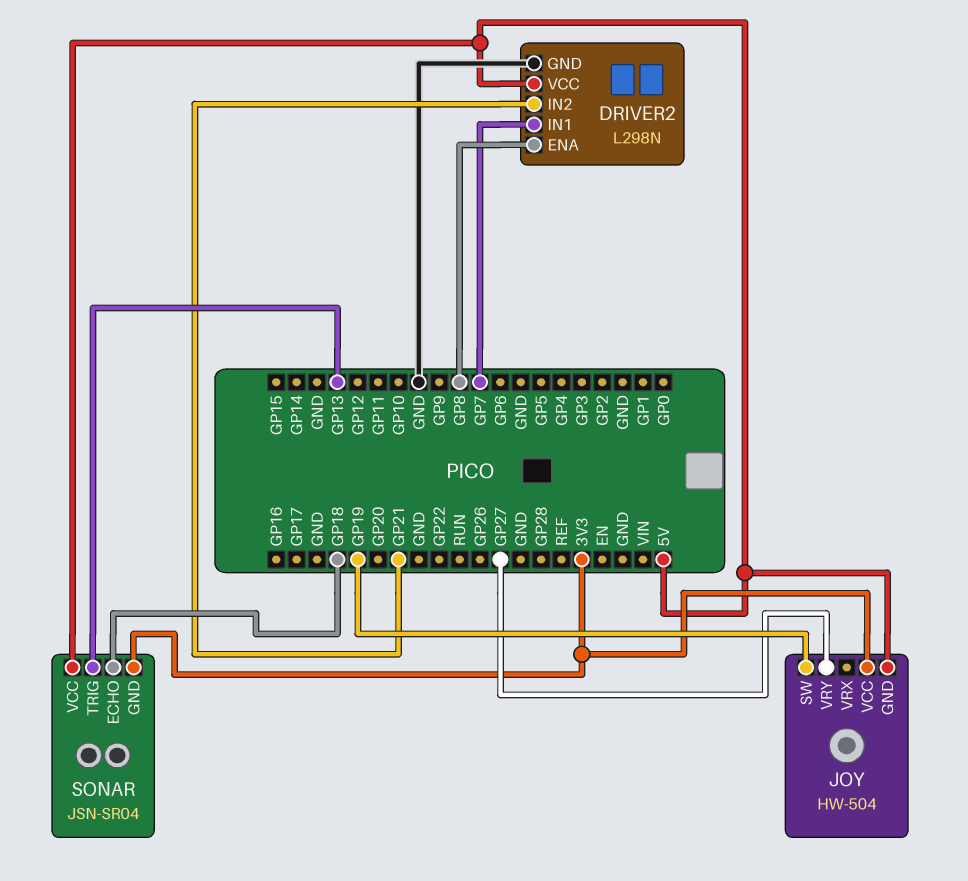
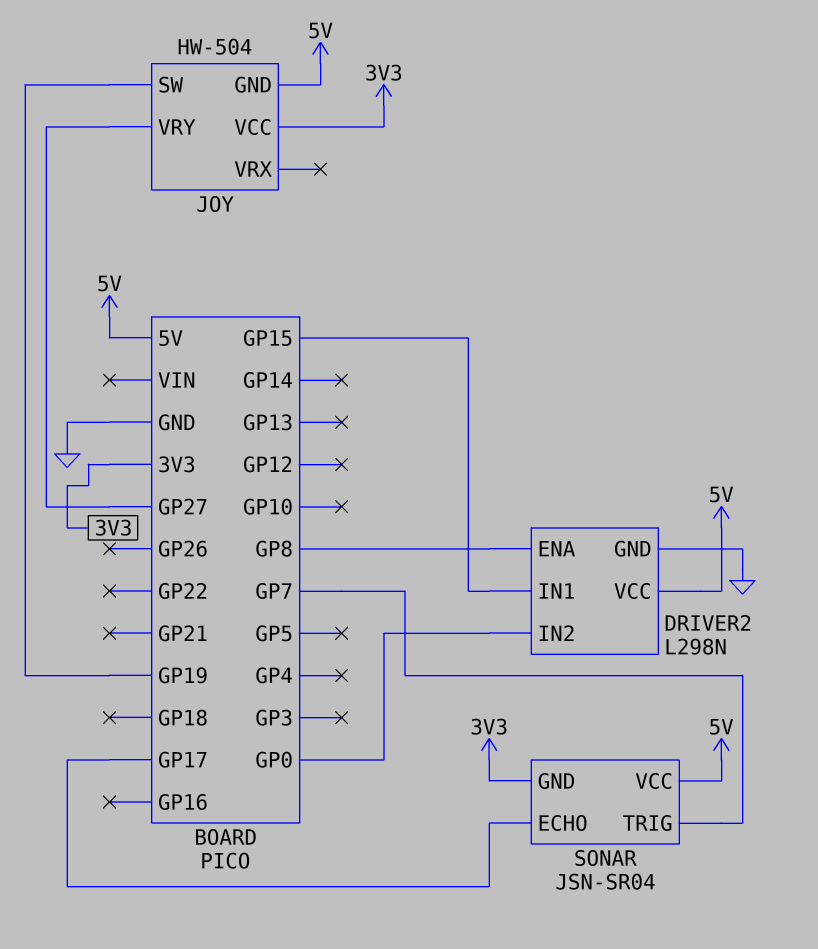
DRIVER2 pin IN1: GP7 -> GP15
DRIVER2 pin IN2: GP21 -> GP0
SONAR pin ECHO: GP18 -> GP17
SONAR pin TRIG: GP13 -> GP7

